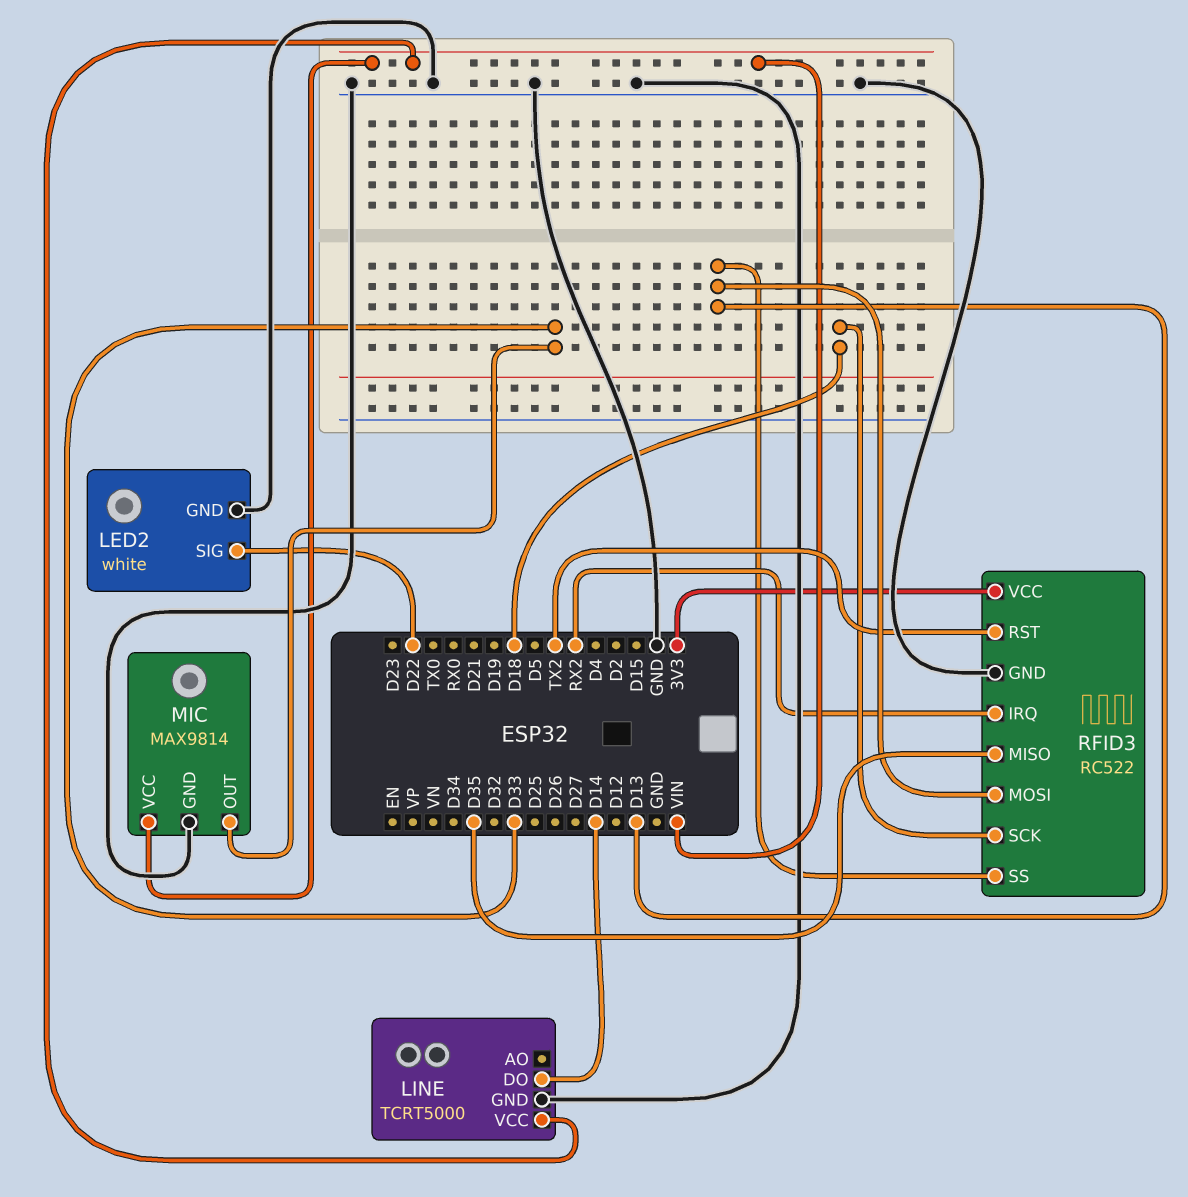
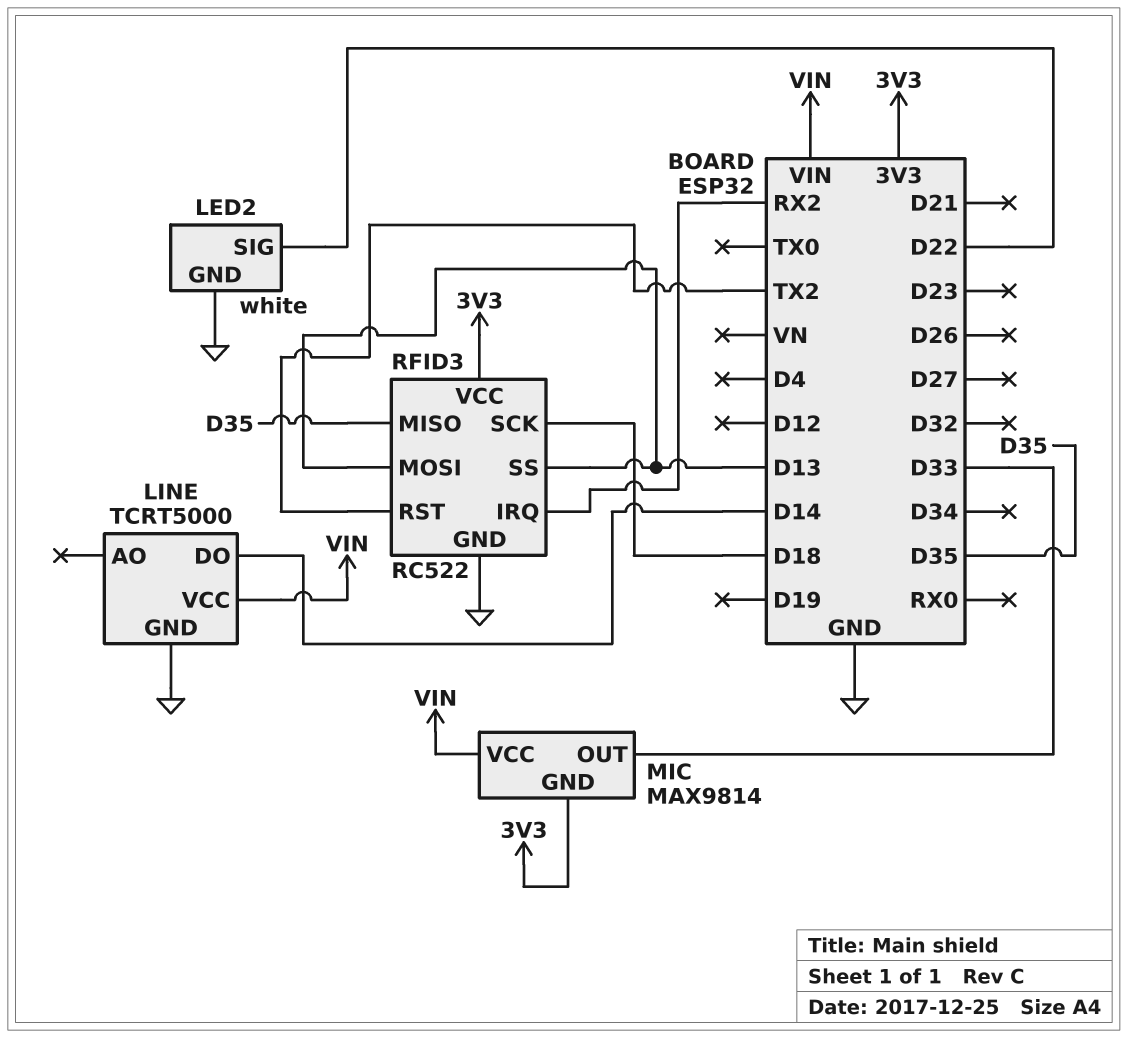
MIC pin GND: GND -> 3V3

